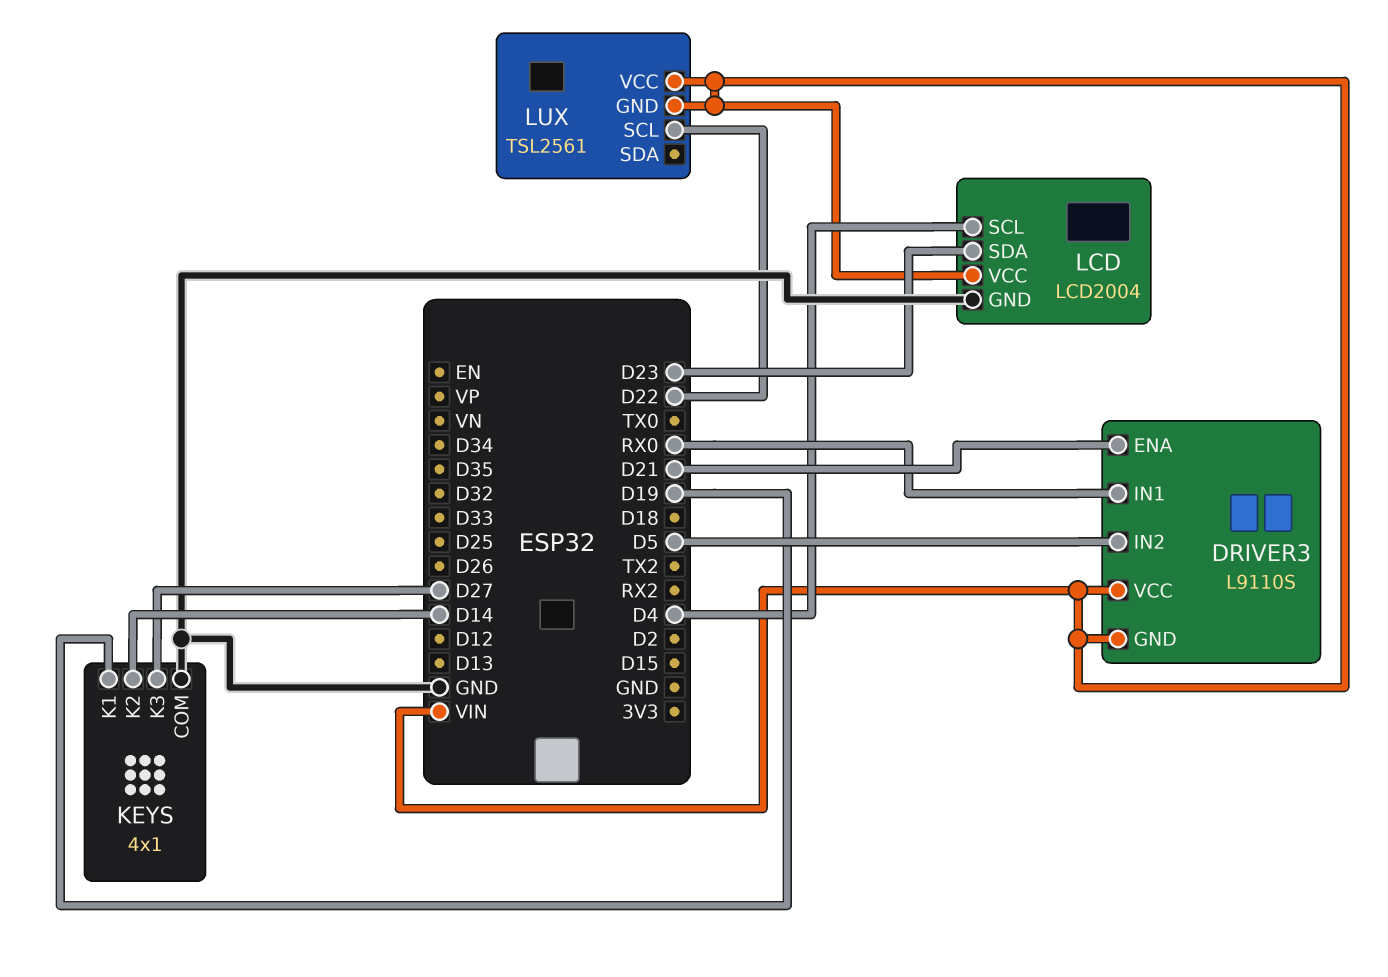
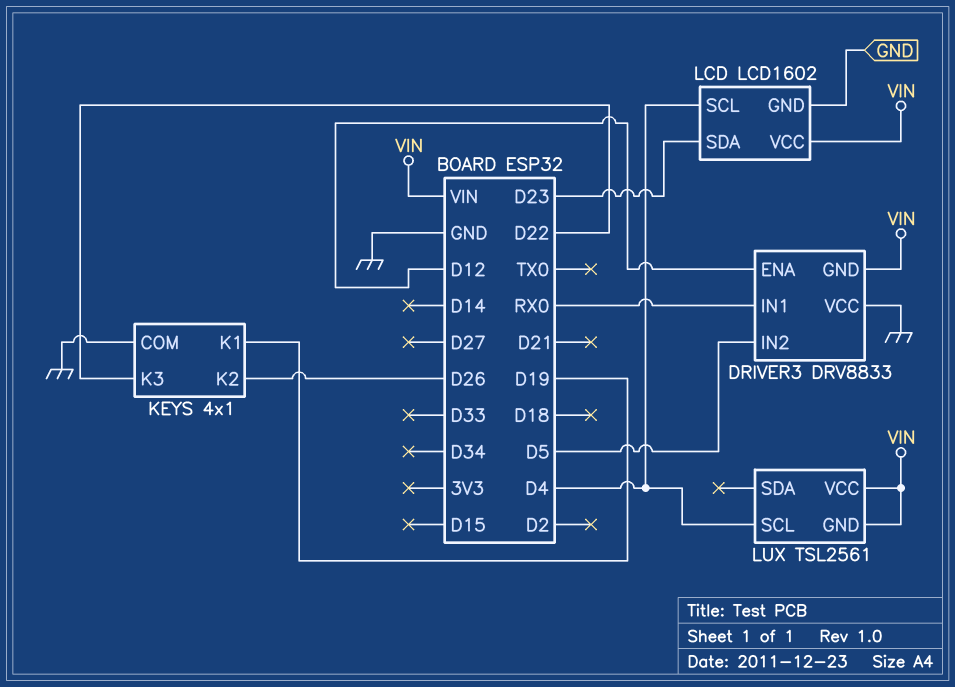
DRIVER3: L9110S -> DRV8833
DRIVER3 pin ENA: D21 -> D12
DRIVER3 pin VCC: VIN -> GND
KEYS pin K2: D14 -> D26
KEYS pin K3: D27 -> D22
LCD: LCD2004 -> LCD1602
LUX pin SCL: D22 -> D4

